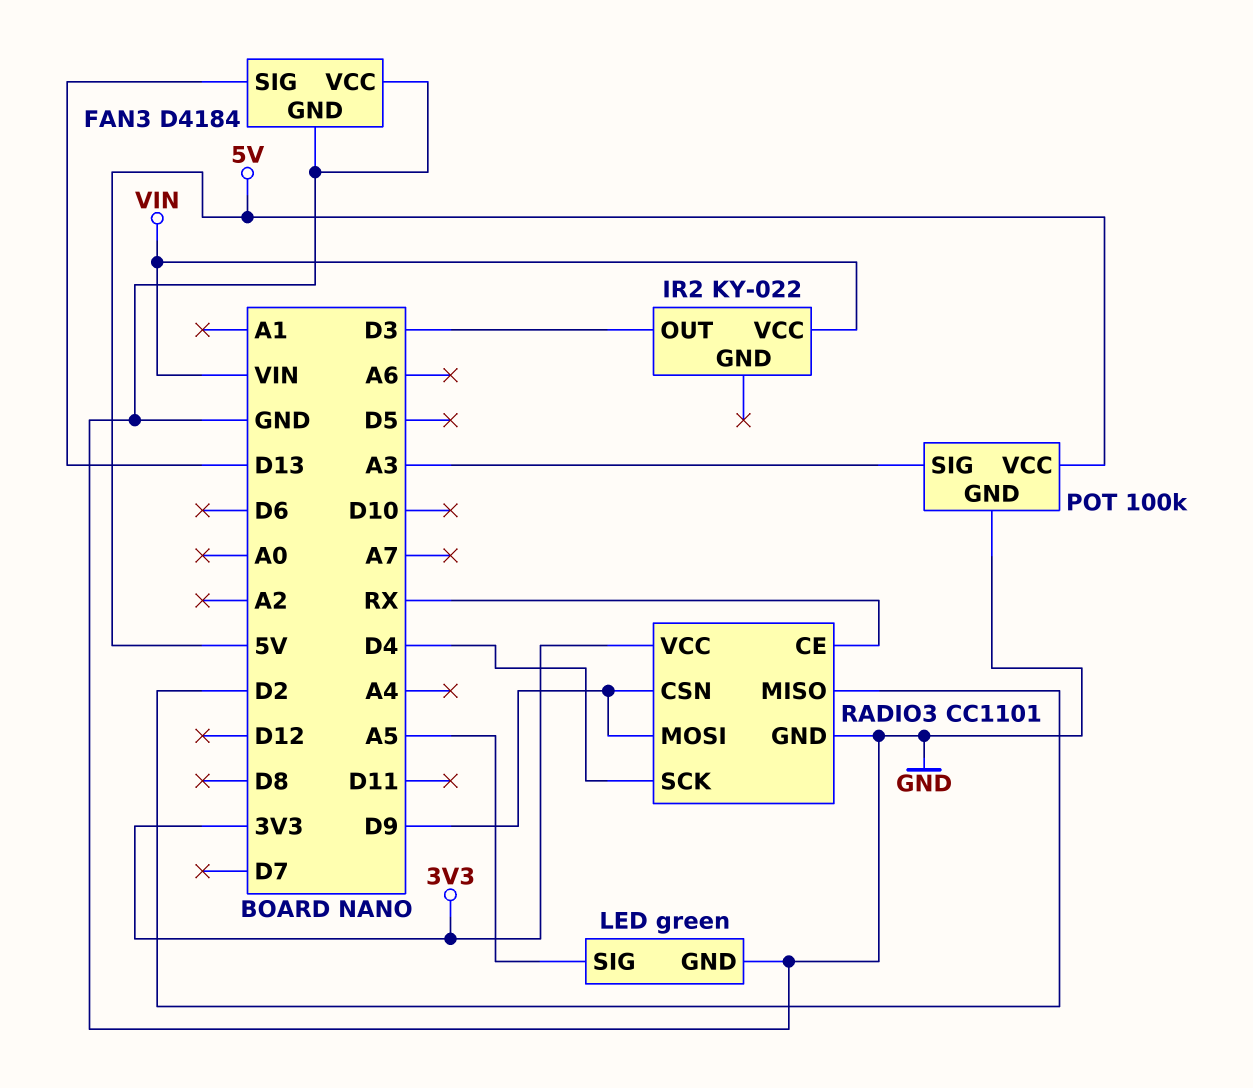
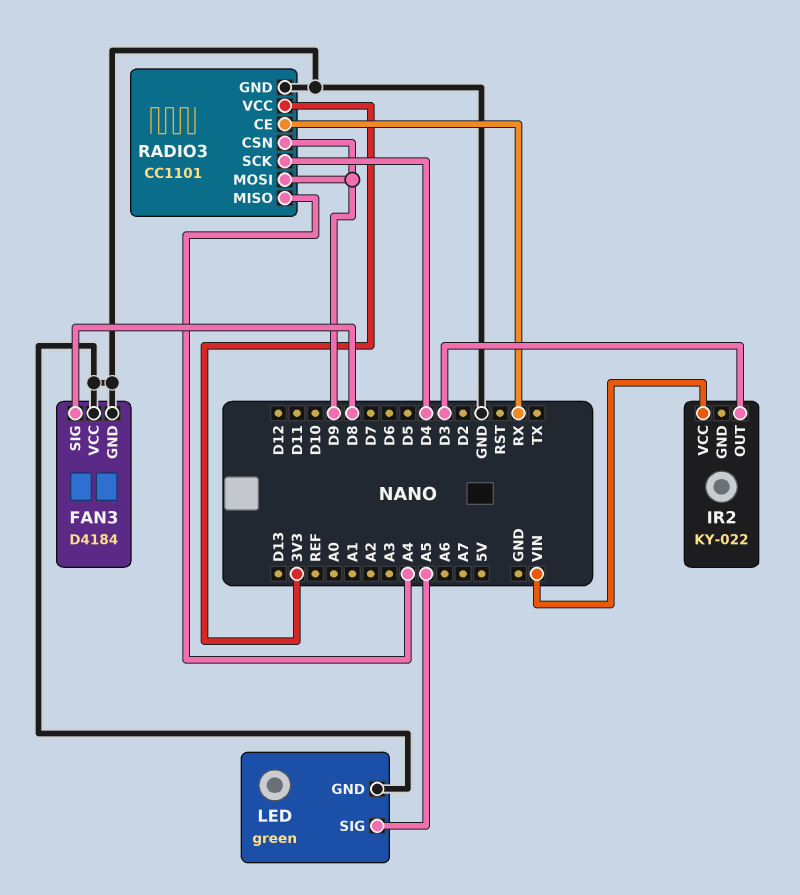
FAN3 pin SIG: D13 -> D8
POT: 100k -> none
POT pin GND: GND -> none
POT pin SIG: A3 -> none
POT pin VCC: 5V -> none
RADIO3 pin MISO: D2 -> A4

